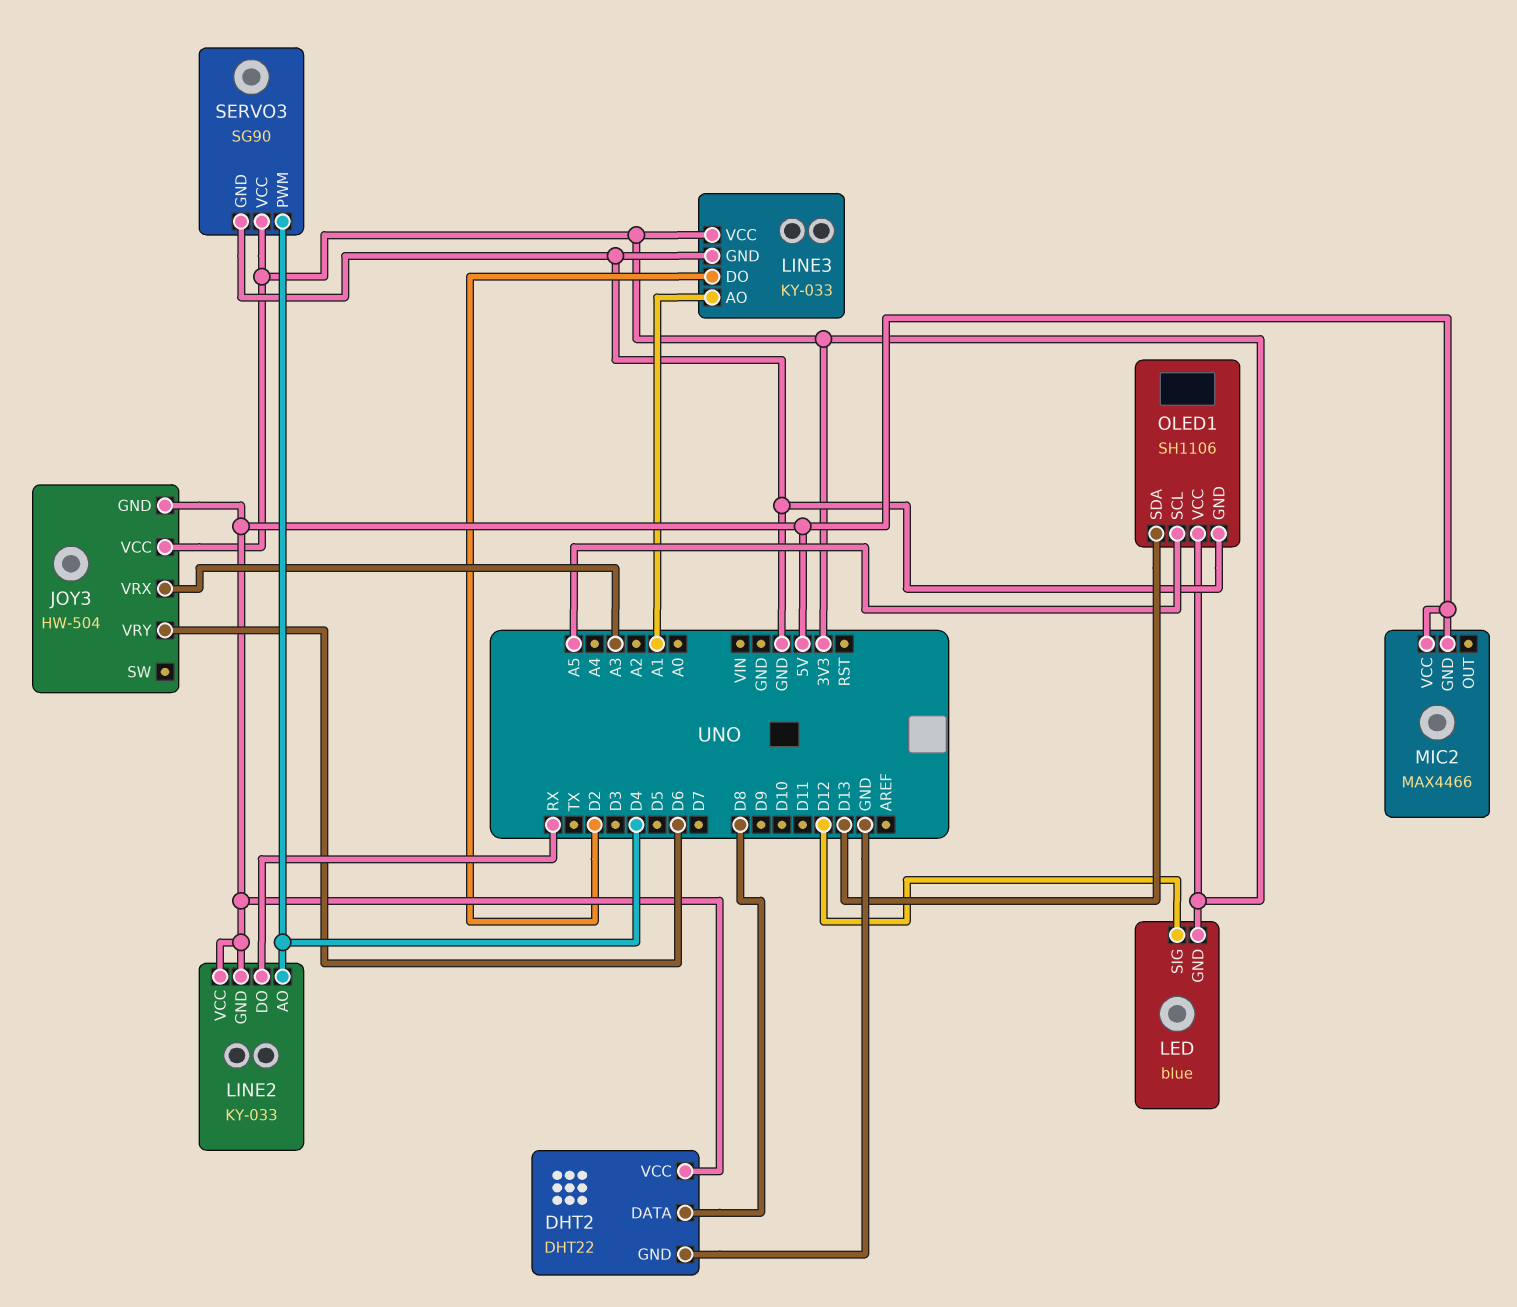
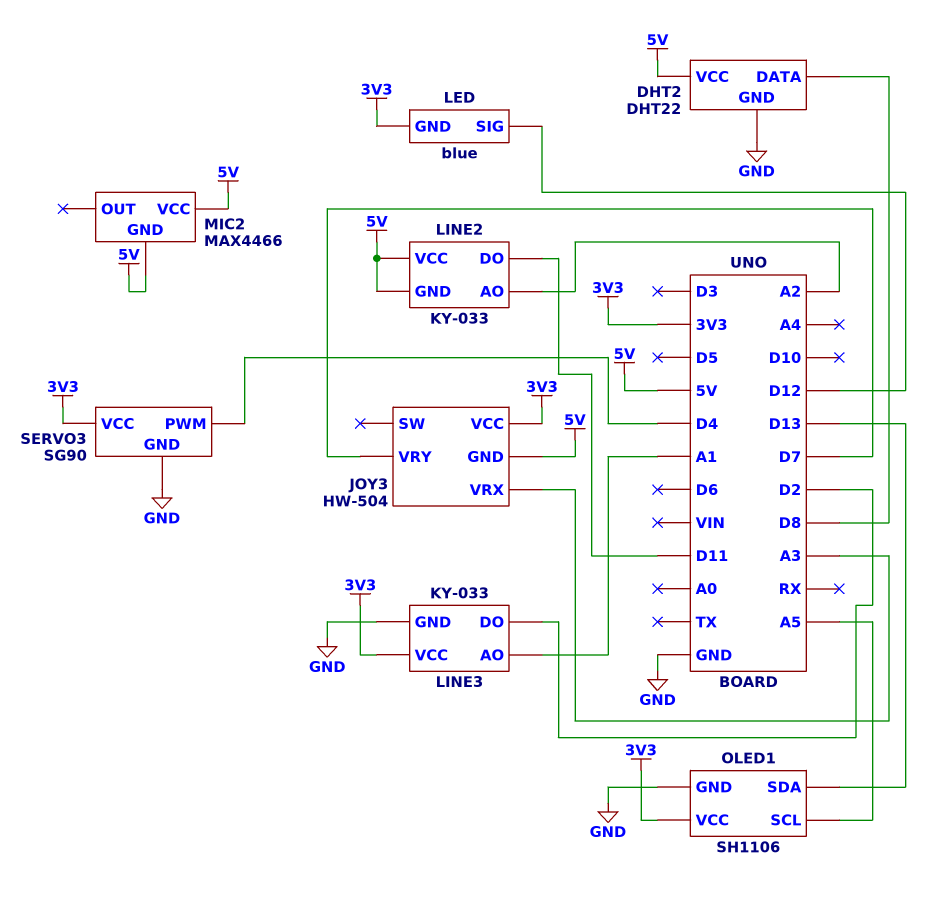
JOY3 pin VRY: D6 -> D7
LINE2 pin AO: D4 -> A2
LINE2 pin DO: RX -> D11

